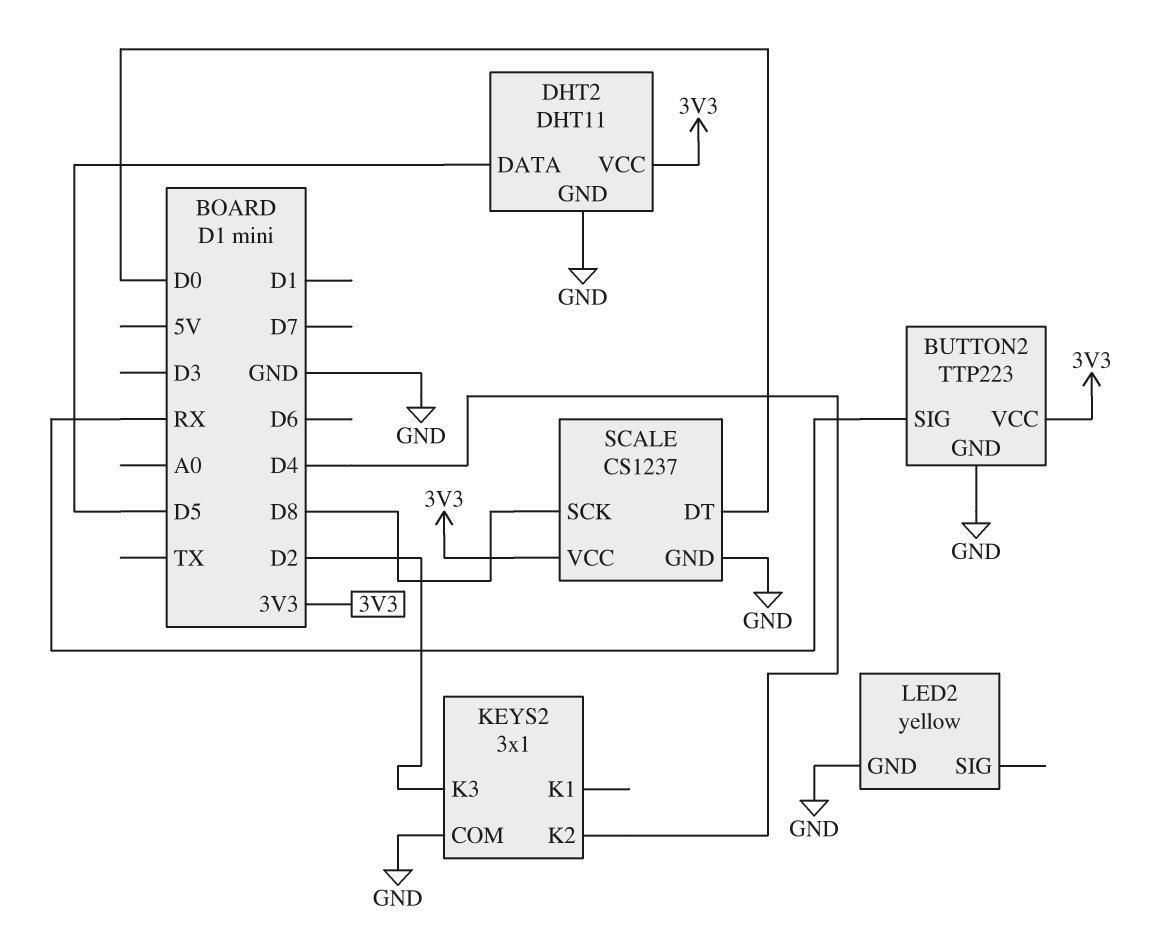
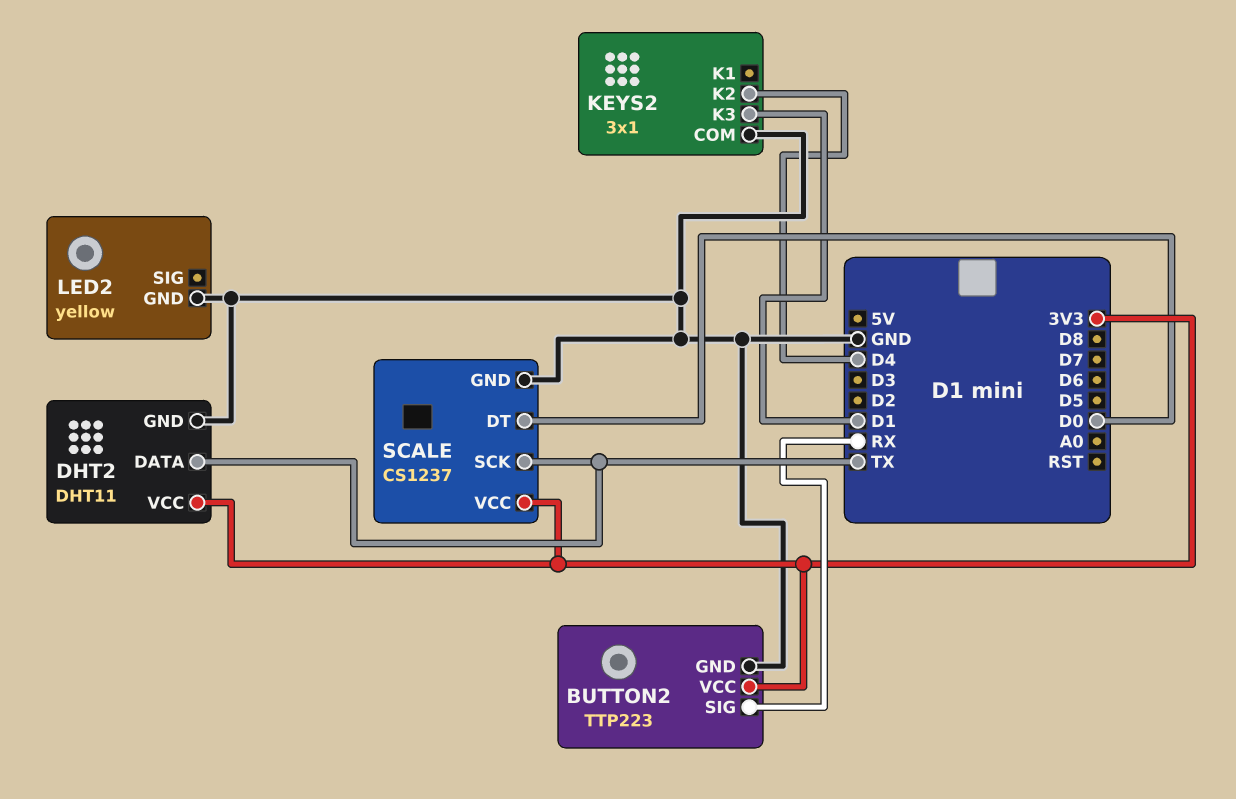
DHT2 pin DATA: D5 -> TX
KEYS2 pin K3: D2 -> D1
SCALE pin SCK: D8 -> TX

